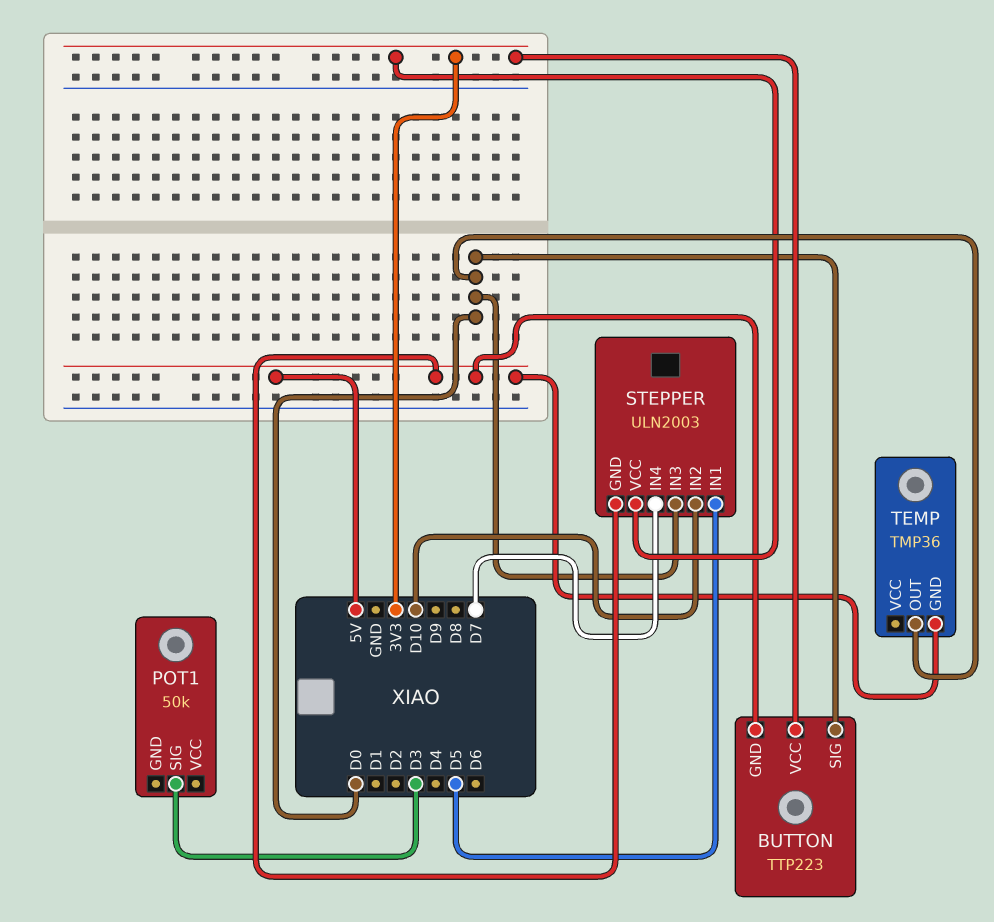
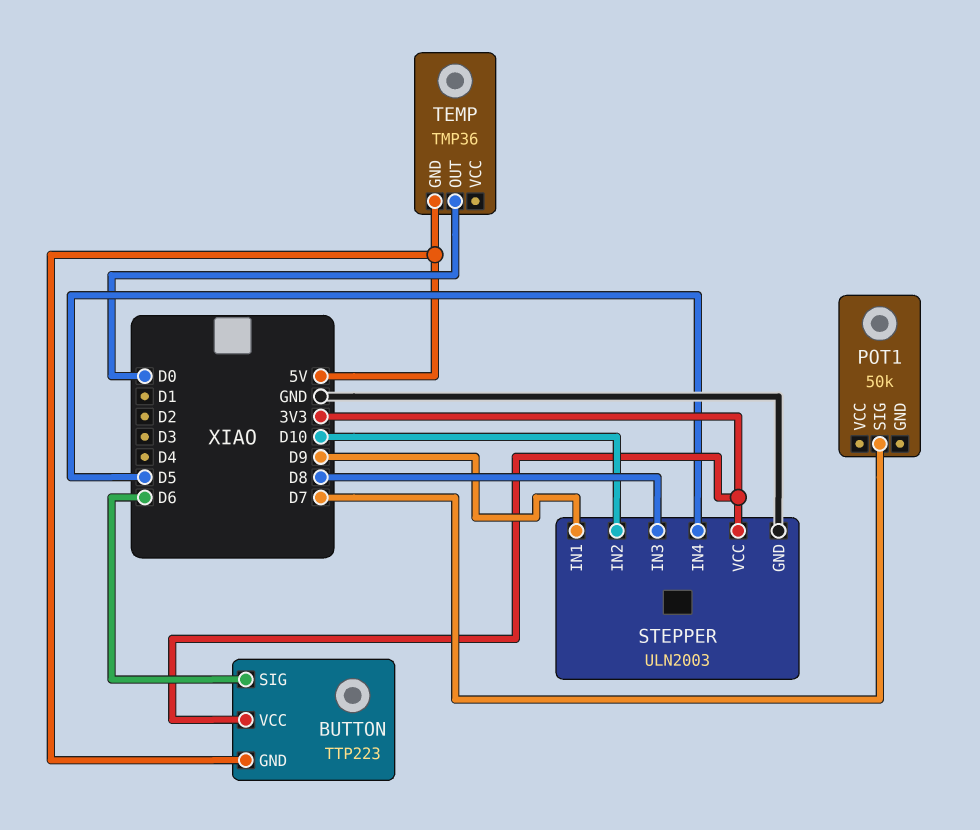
BUTTON pin SIG: D0 -> D6
POT1 pin SIG: D3 -> D7
STEPPER pin GND: 5V -> GND
STEPPER pin IN1: D5 -> D9
STEPPER pin IN3: D0 -> D8
STEPPER pin IN4: D7 -> D5

